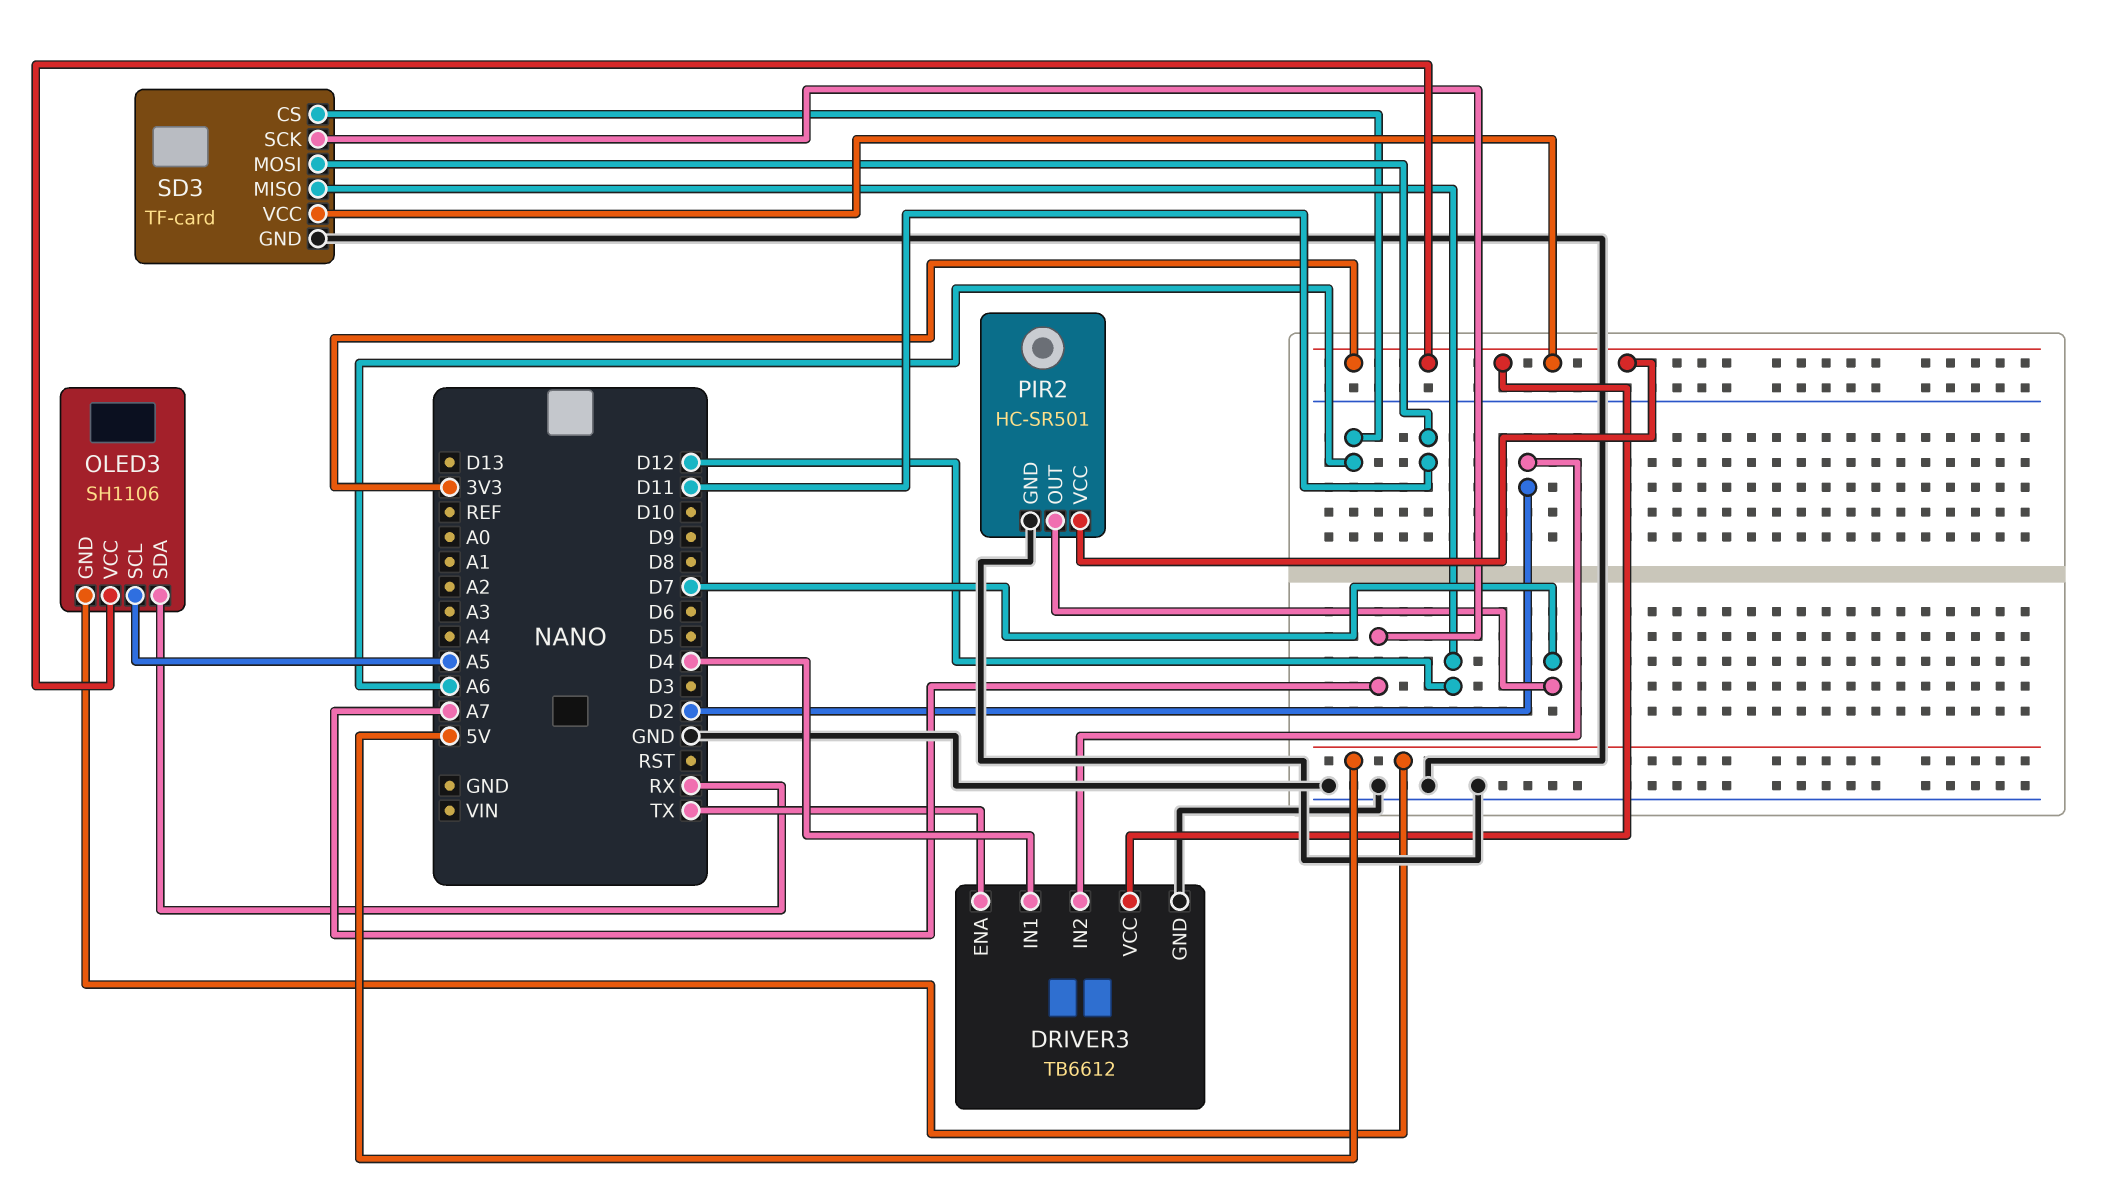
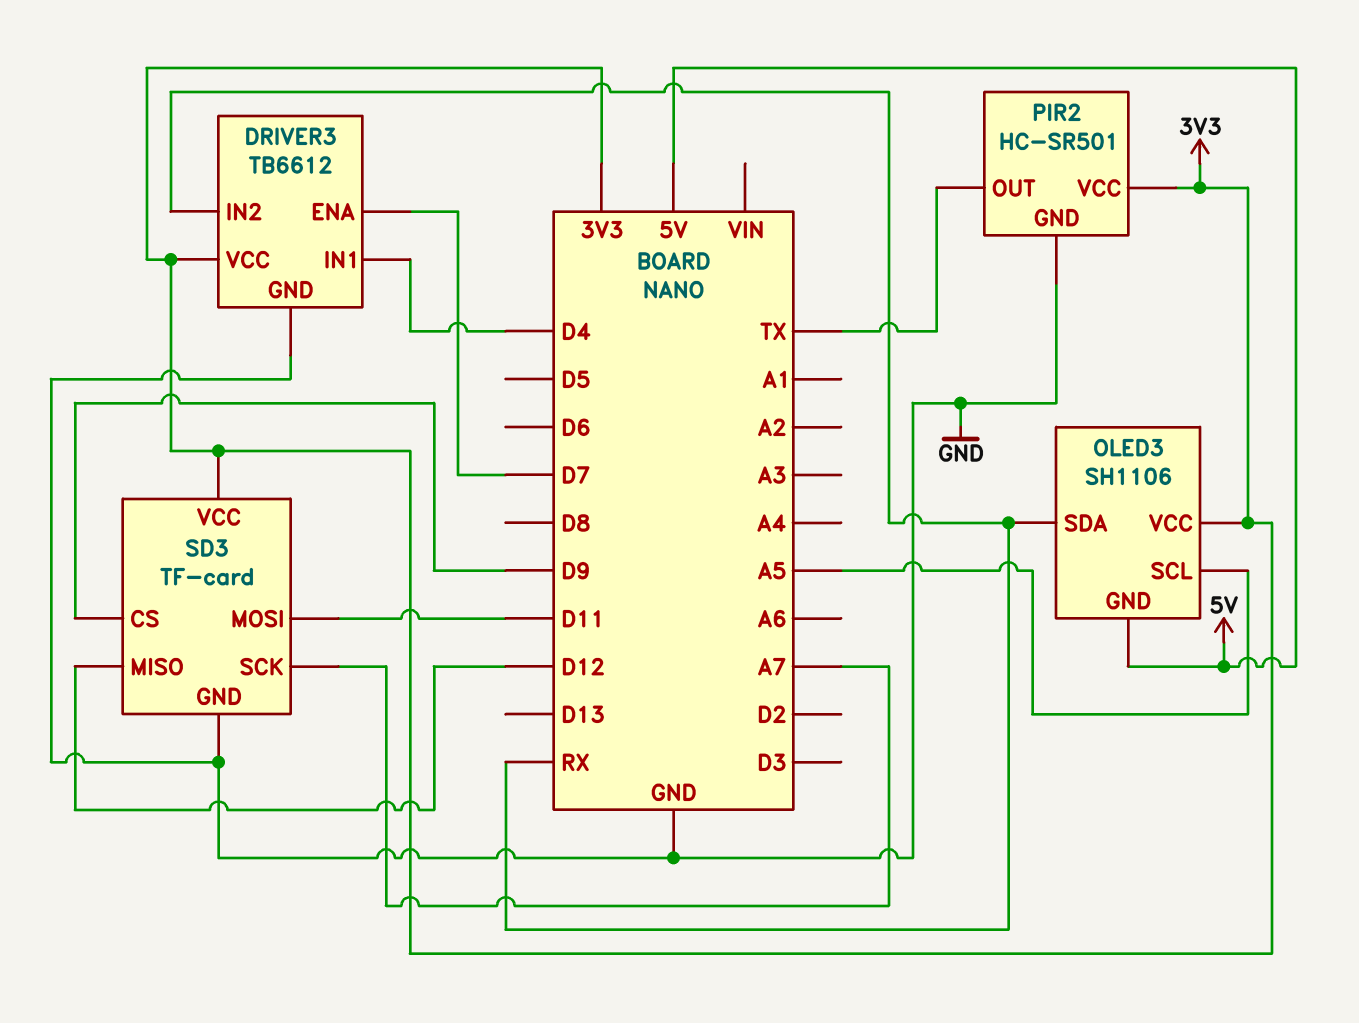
DRIVER3 pin ENA: TX -> D7
DRIVER3 pin IN2: D2 -> RX
PIR2 pin OUT: D7 -> TX
SD3 pin CS: A6 -> D9

